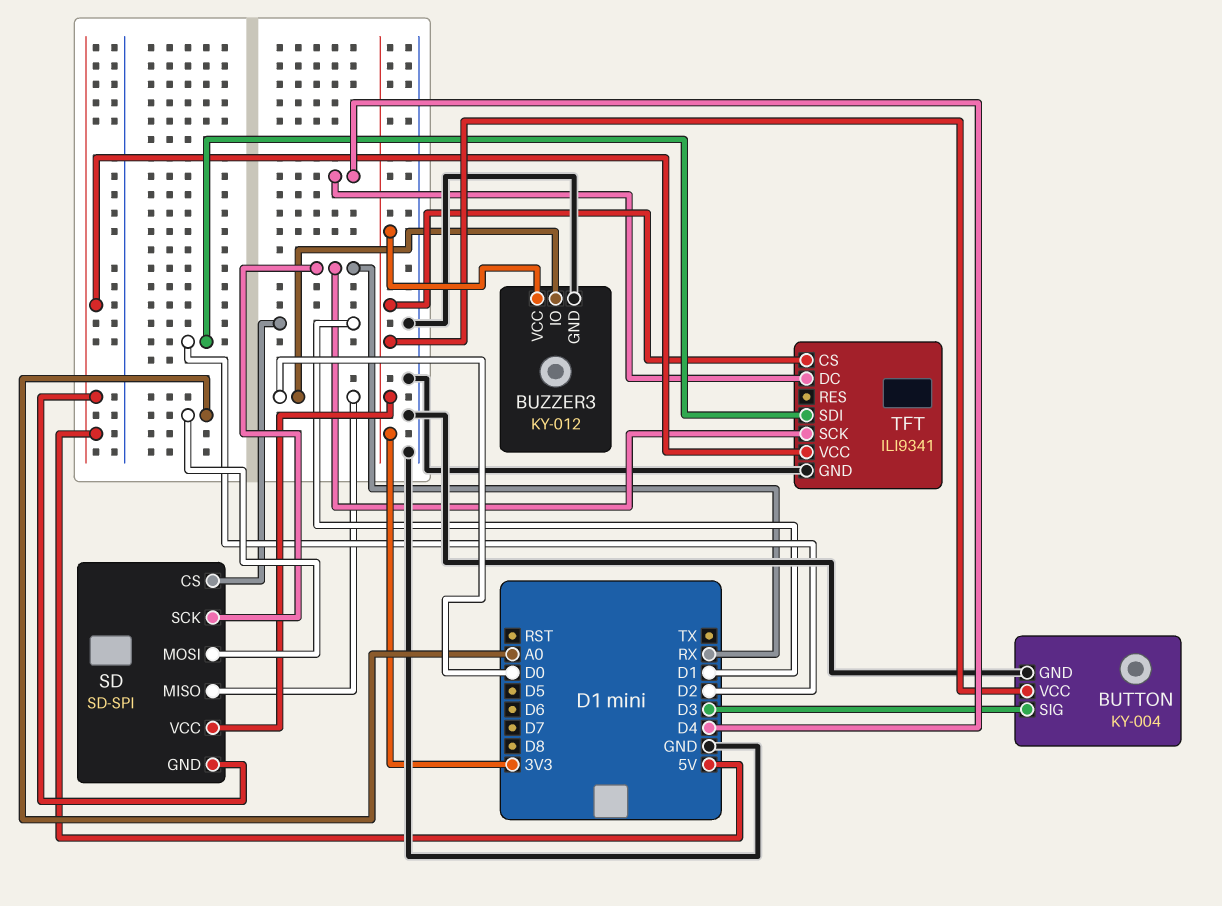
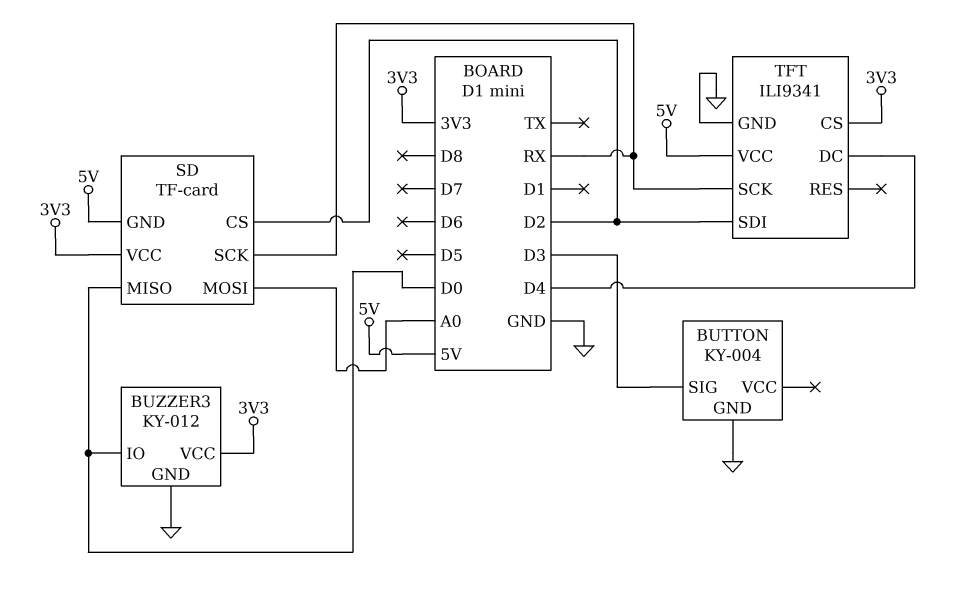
BUTTON pin VCC: 3V3 -> none
SD: SD-SPI -> TF-card
SD pin CS: D1 -> D2

